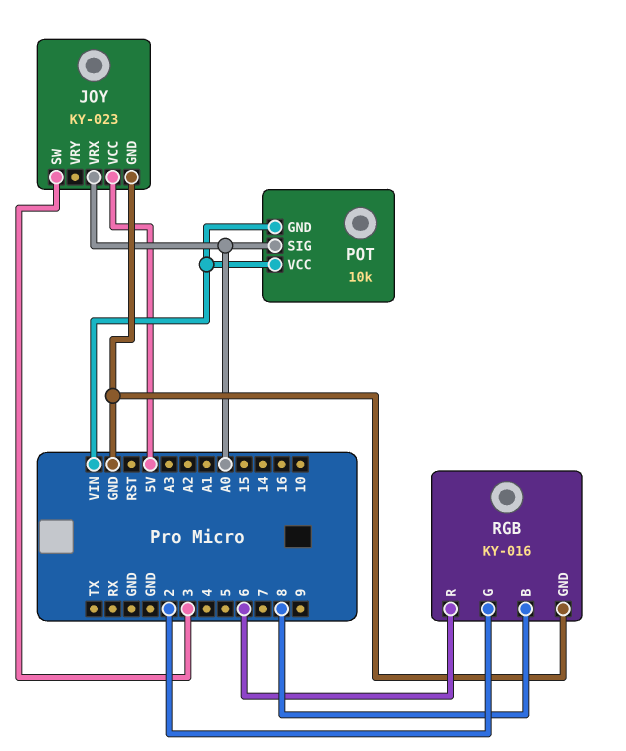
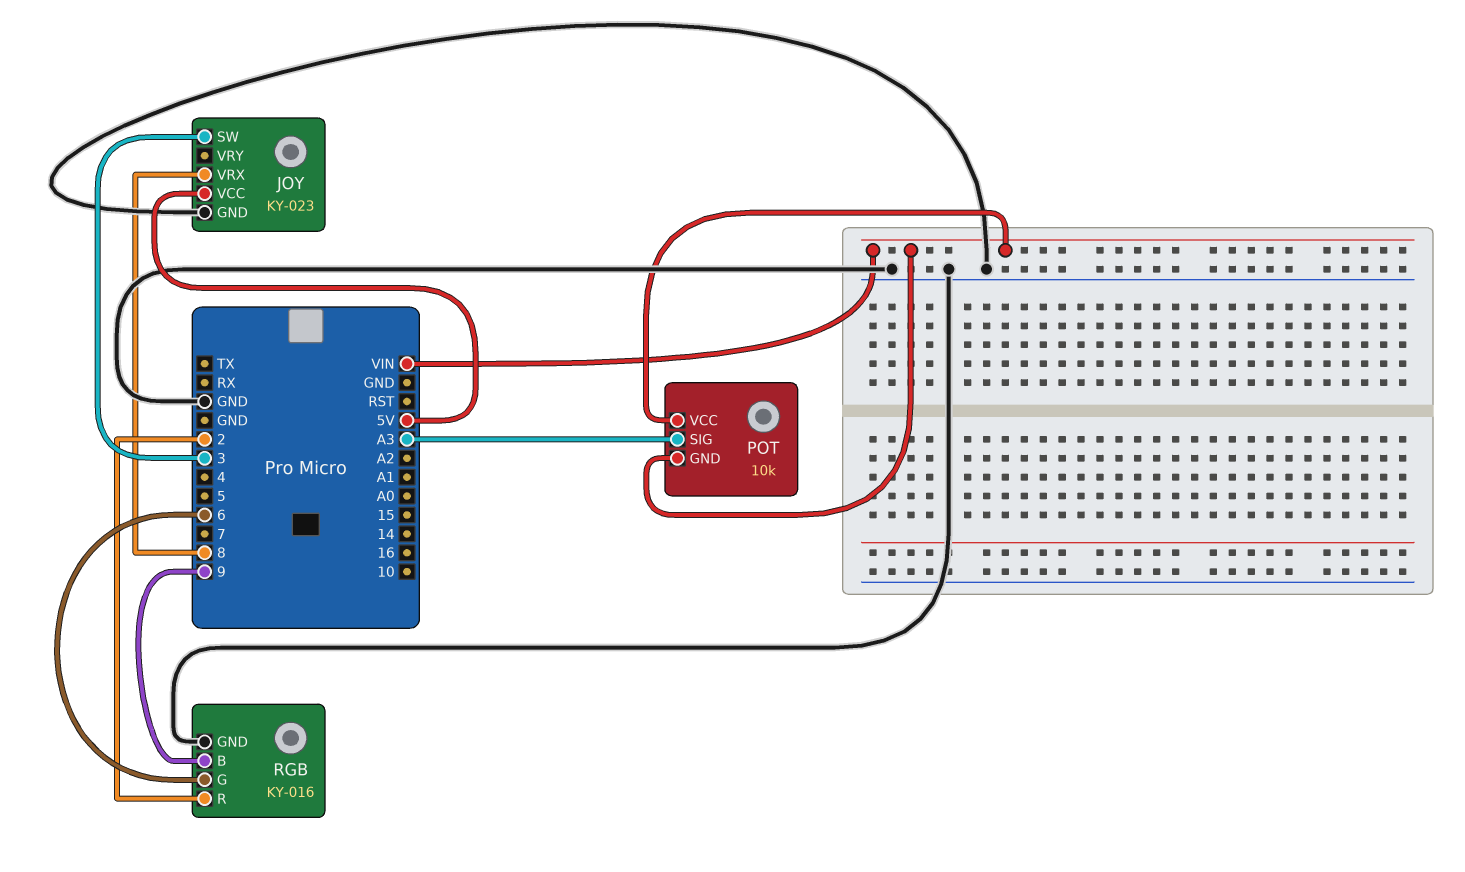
JOY pin VRX: A0 -> 8
POT pin SIG: A0 -> A3
RGB pin B: 8 -> 9
RGB pin G: 2 -> 6
RGB pin R: 6 -> 2

